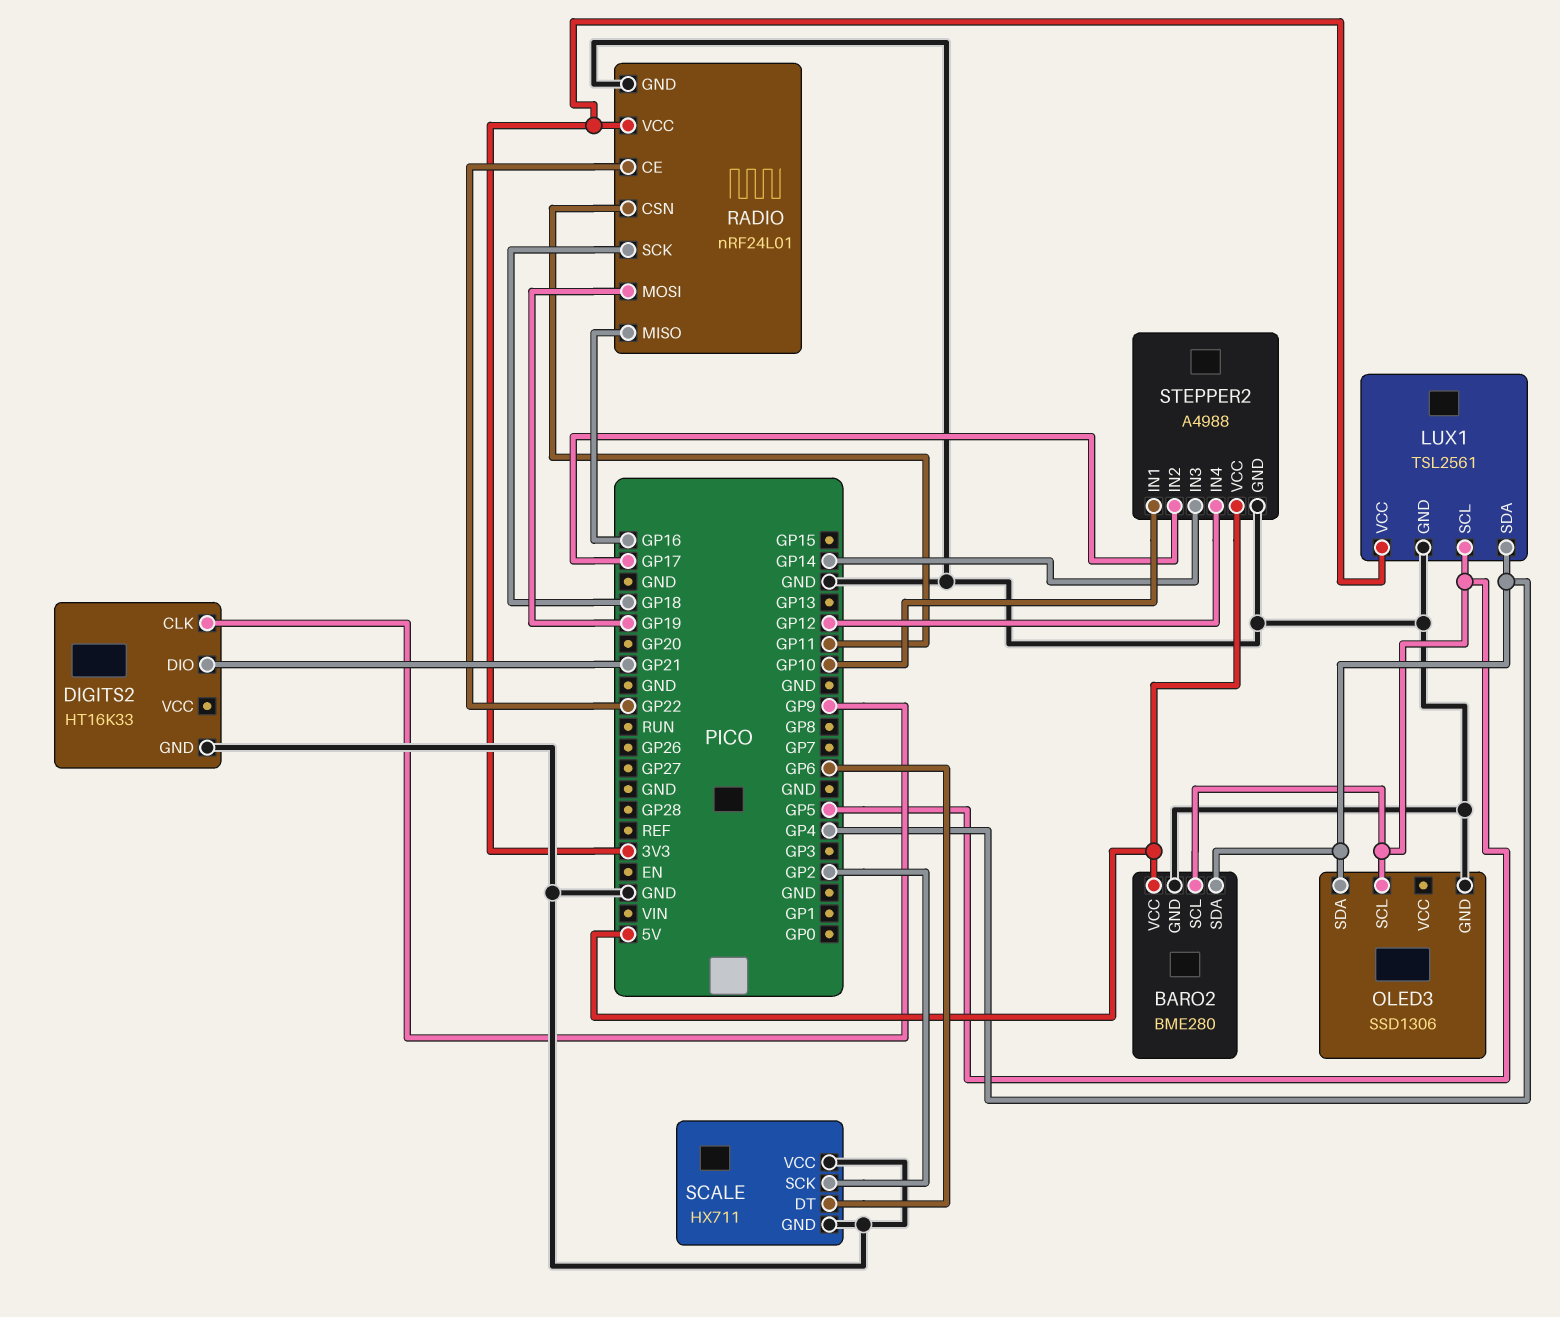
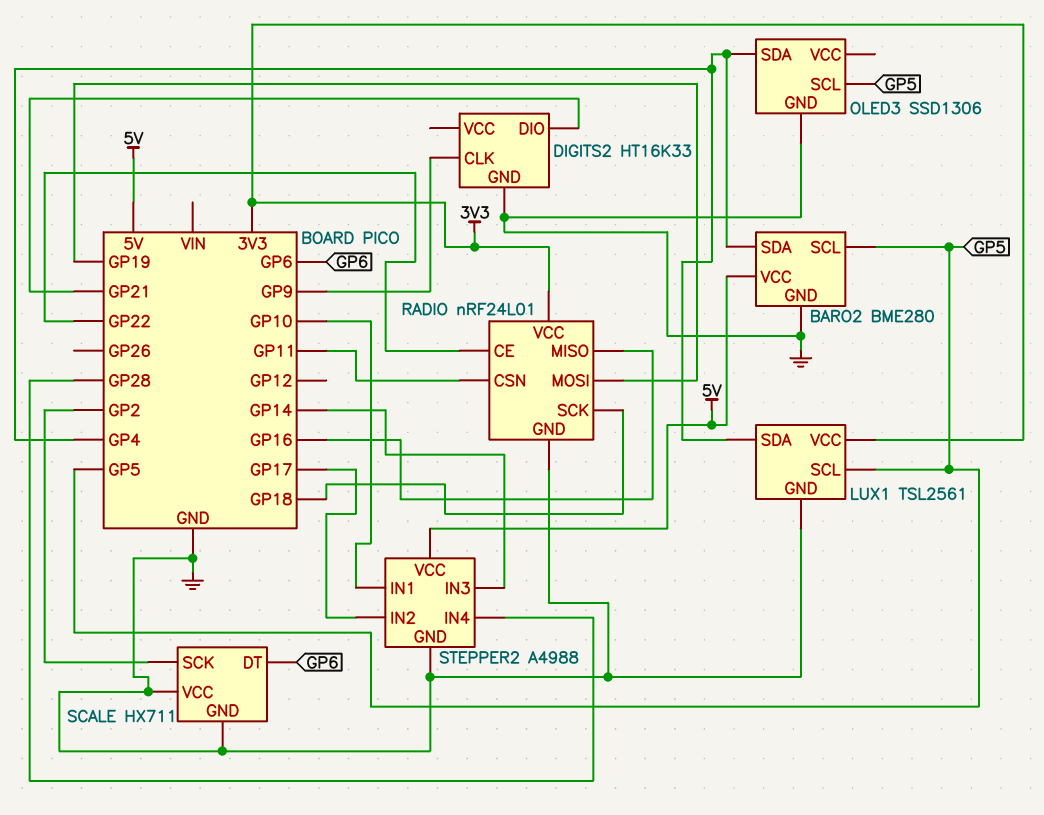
STEPPER2 pin IN4: GP12 -> GP28

